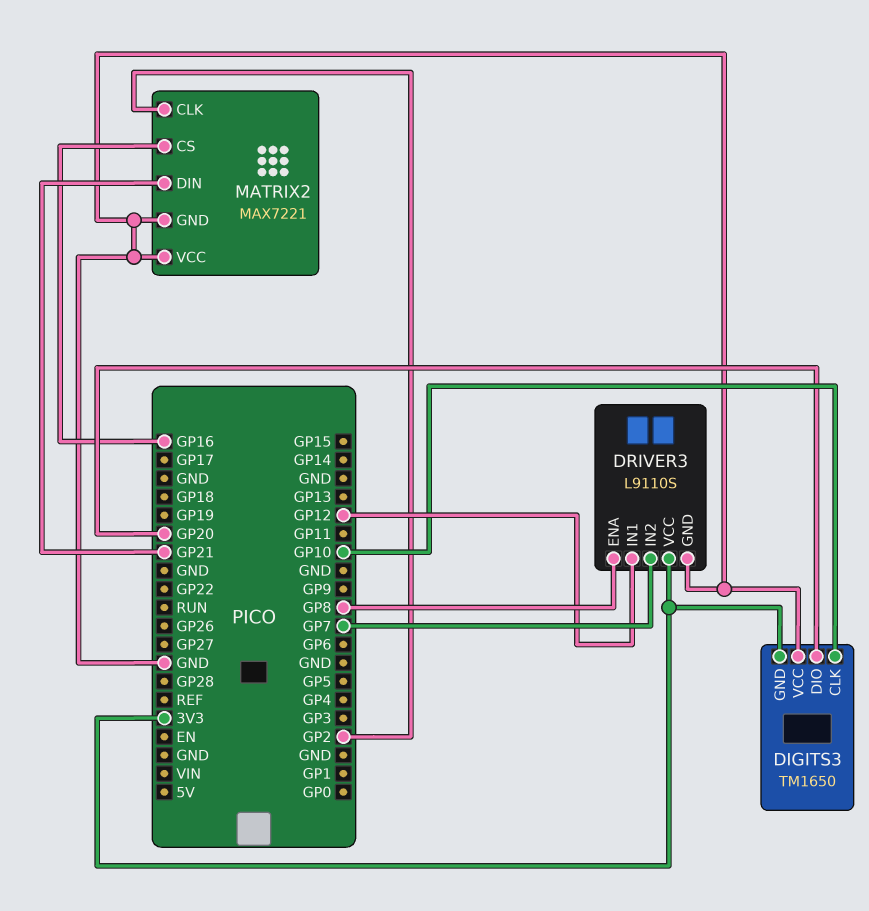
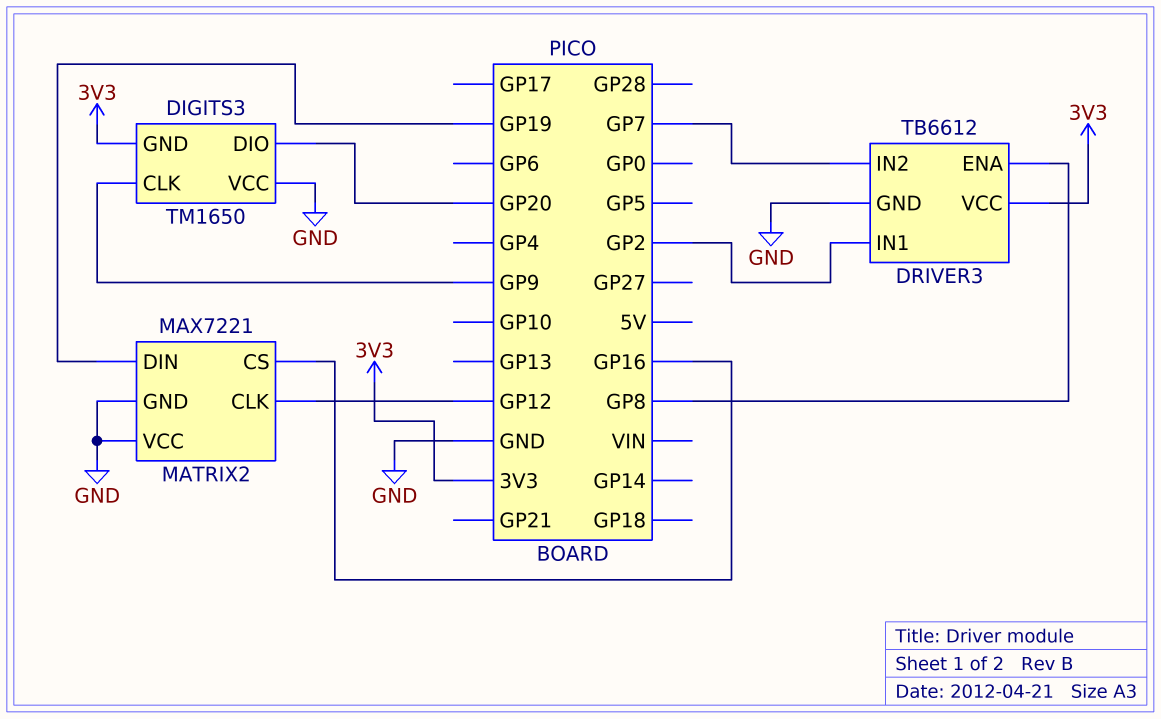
DIGITS3 pin CLK: GP10 -> GP9
DRIVER3: L9110S -> TB6612
DRIVER3 pin IN1: GP12 -> GP2
MATRIX2 pin CLK: GP2 -> GP12
MATRIX2 pin DIN: GP21 -> GP19

